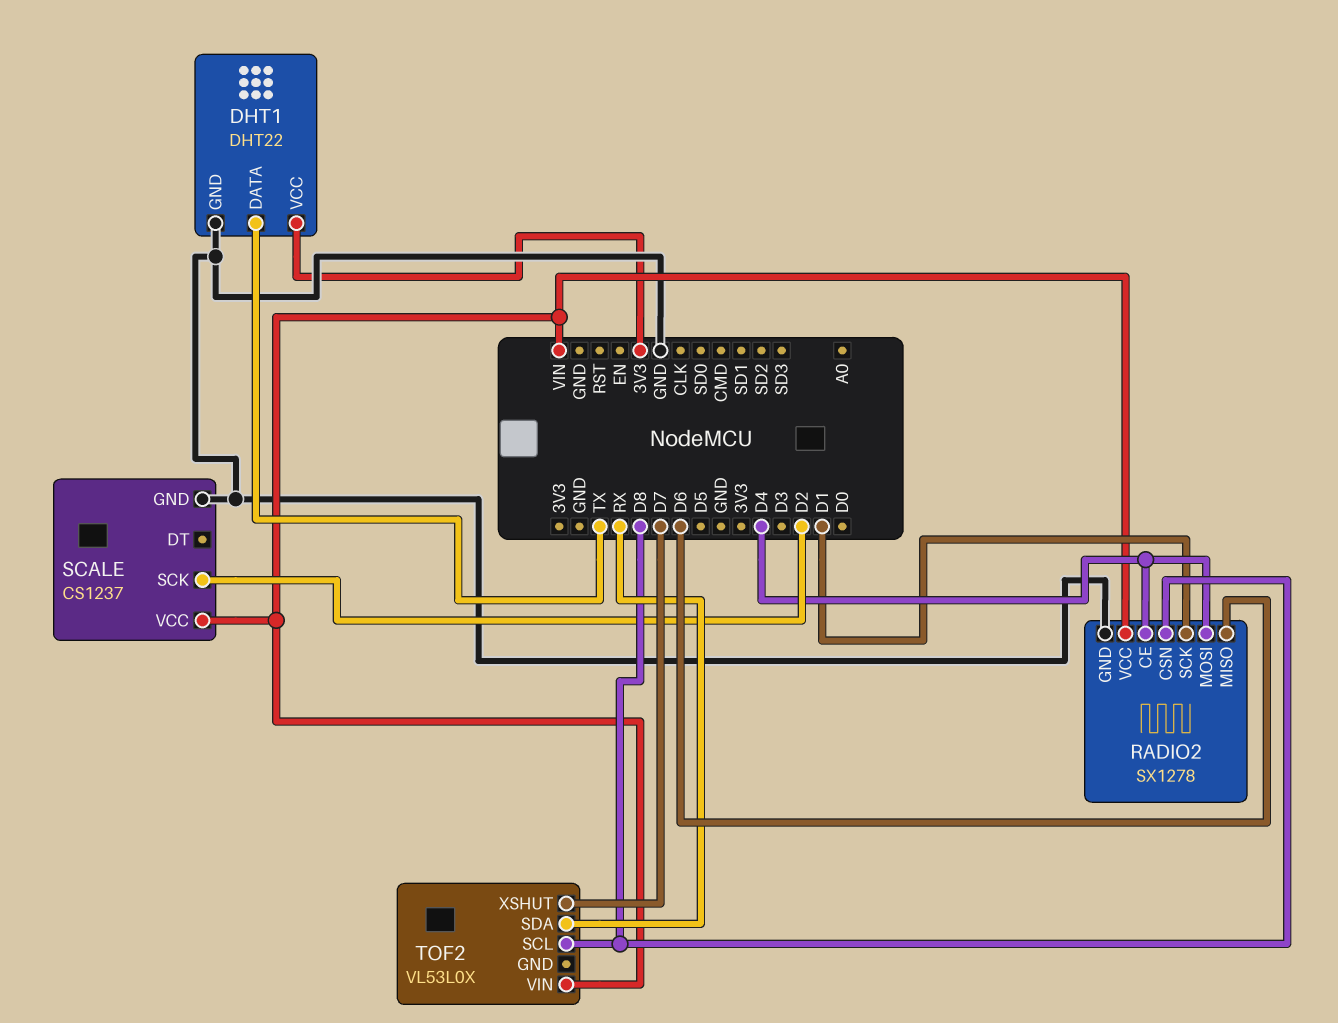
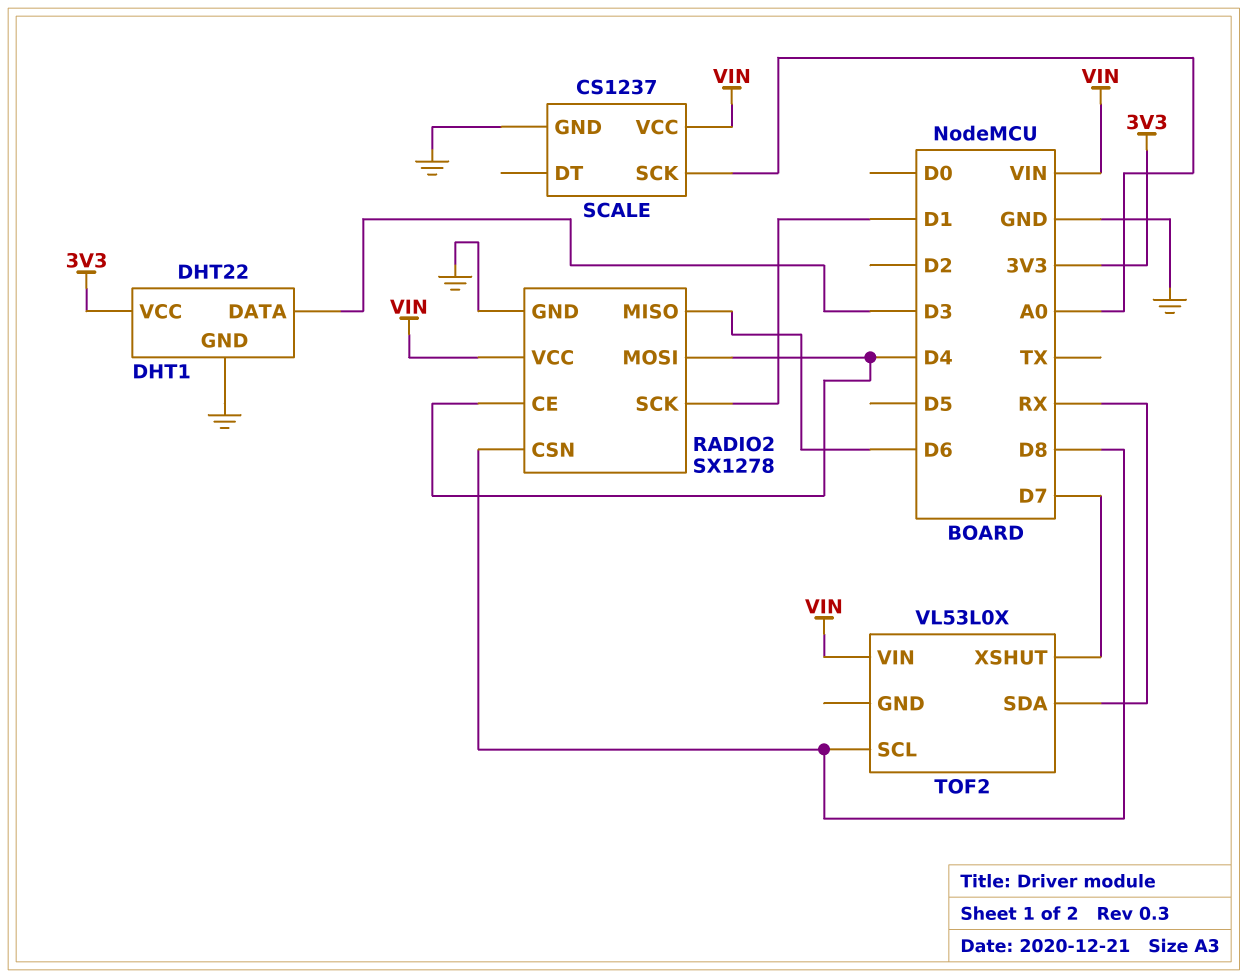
DHT1 pin DATA: TX -> D3
SCALE pin SCK: D2 -> A0

